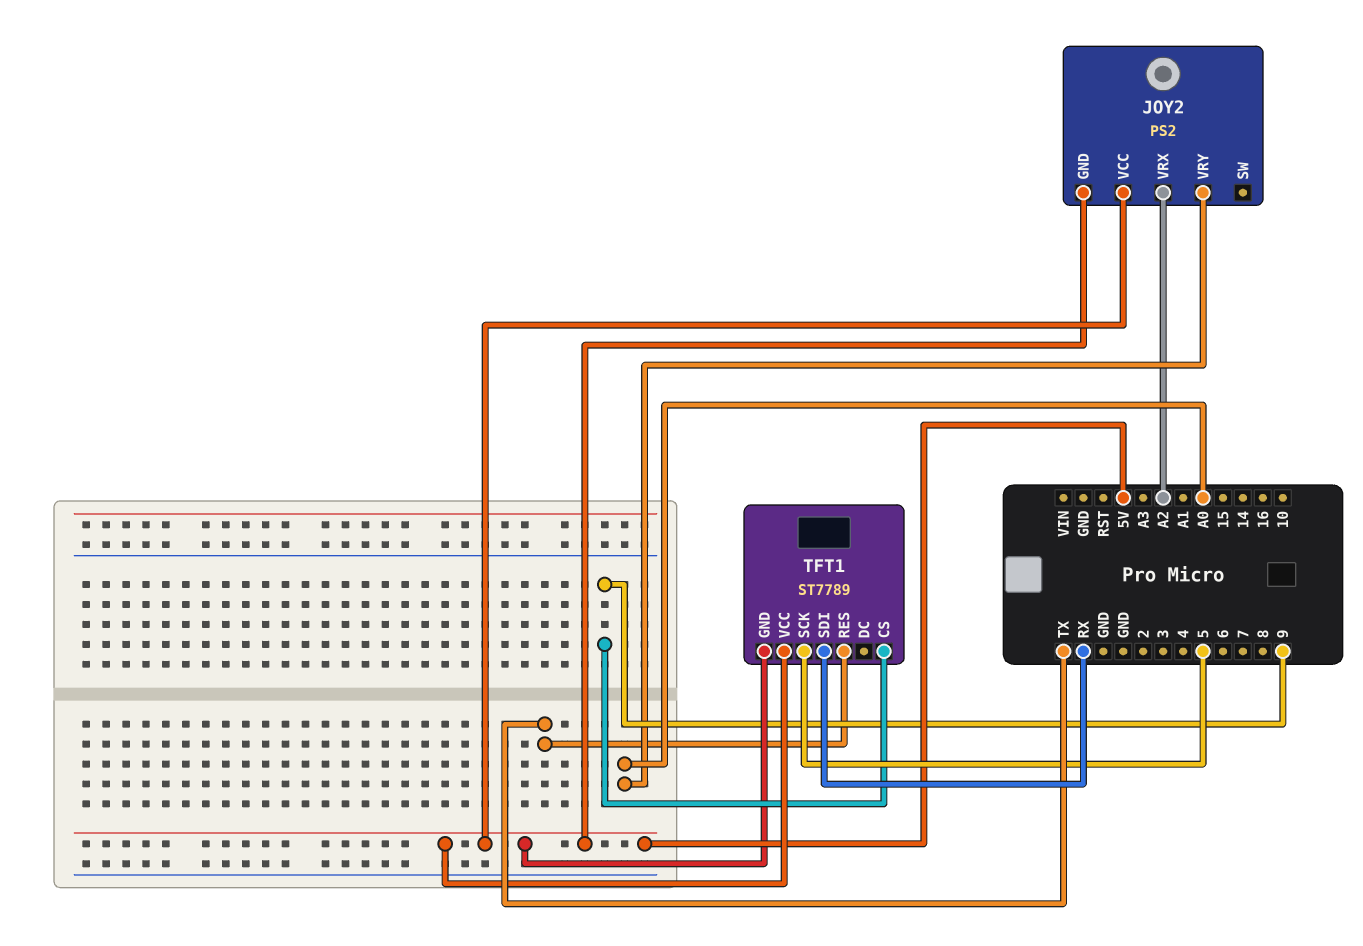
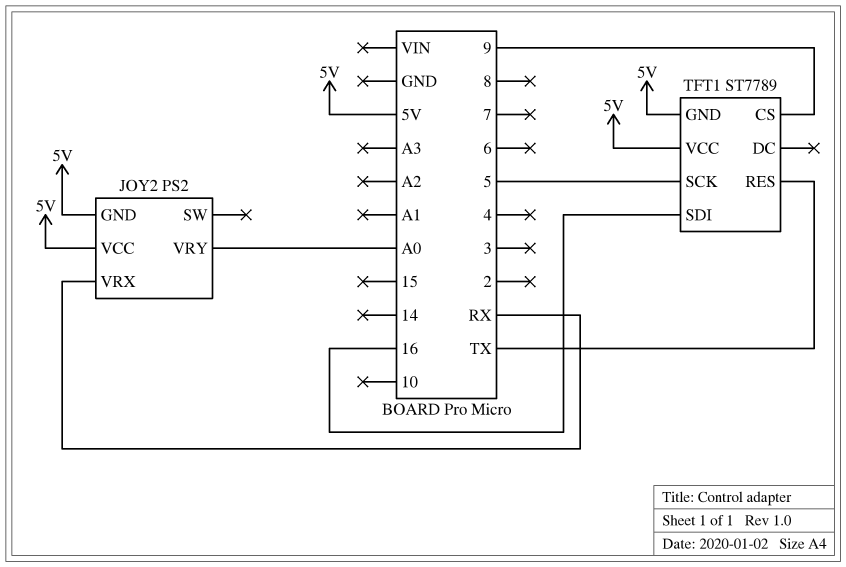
JOY2 pin VRX: A2 -> RX
TFT1 pin SDI: RX -> 16

